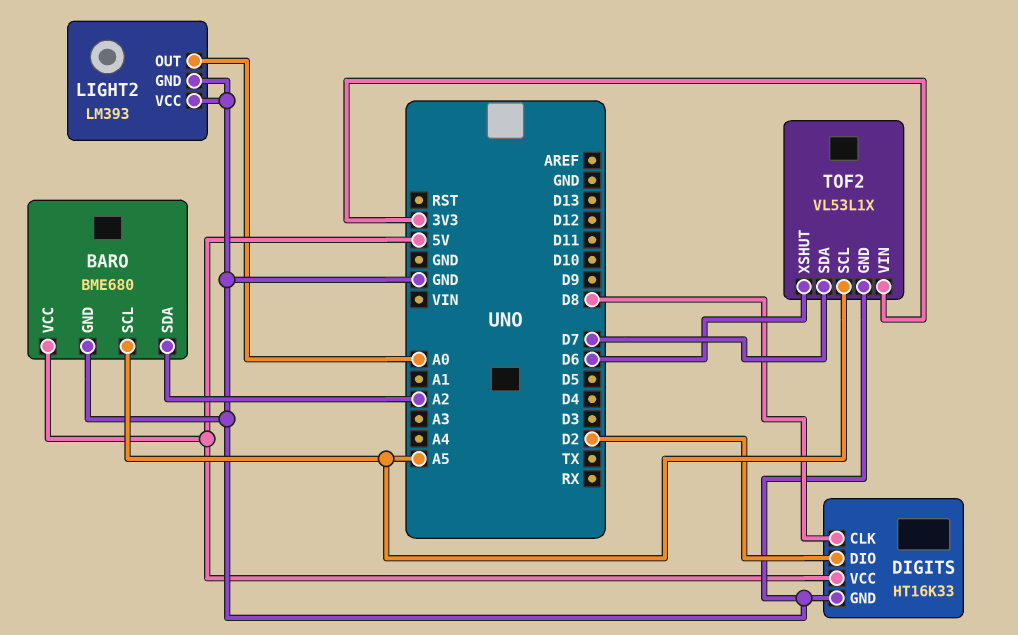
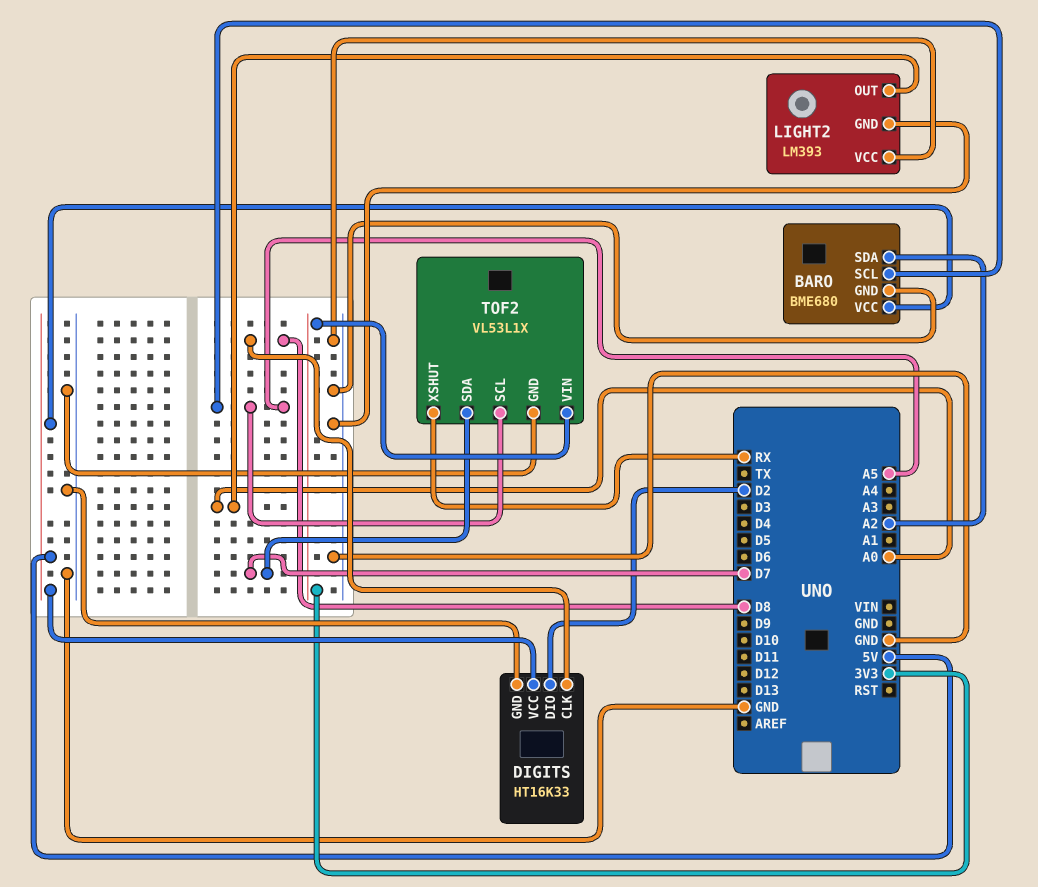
TOF2 pin XSHUT: D6 -> RX

